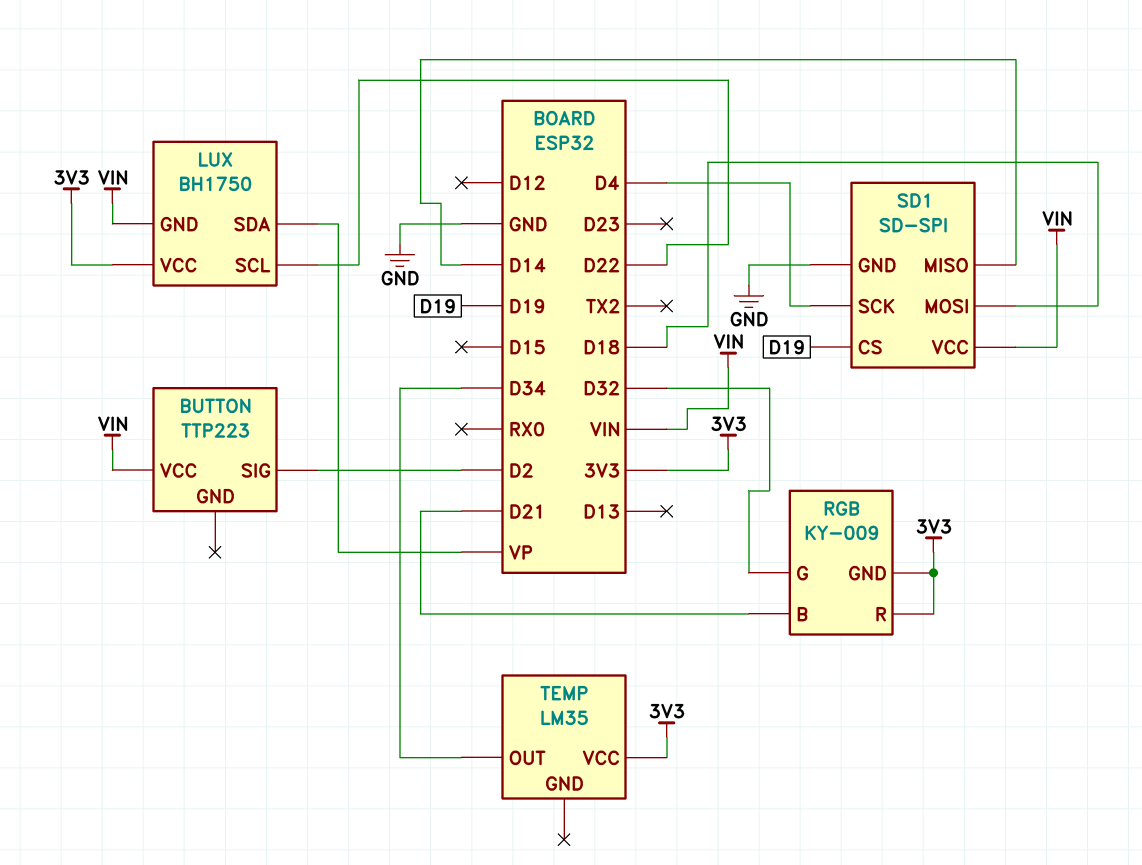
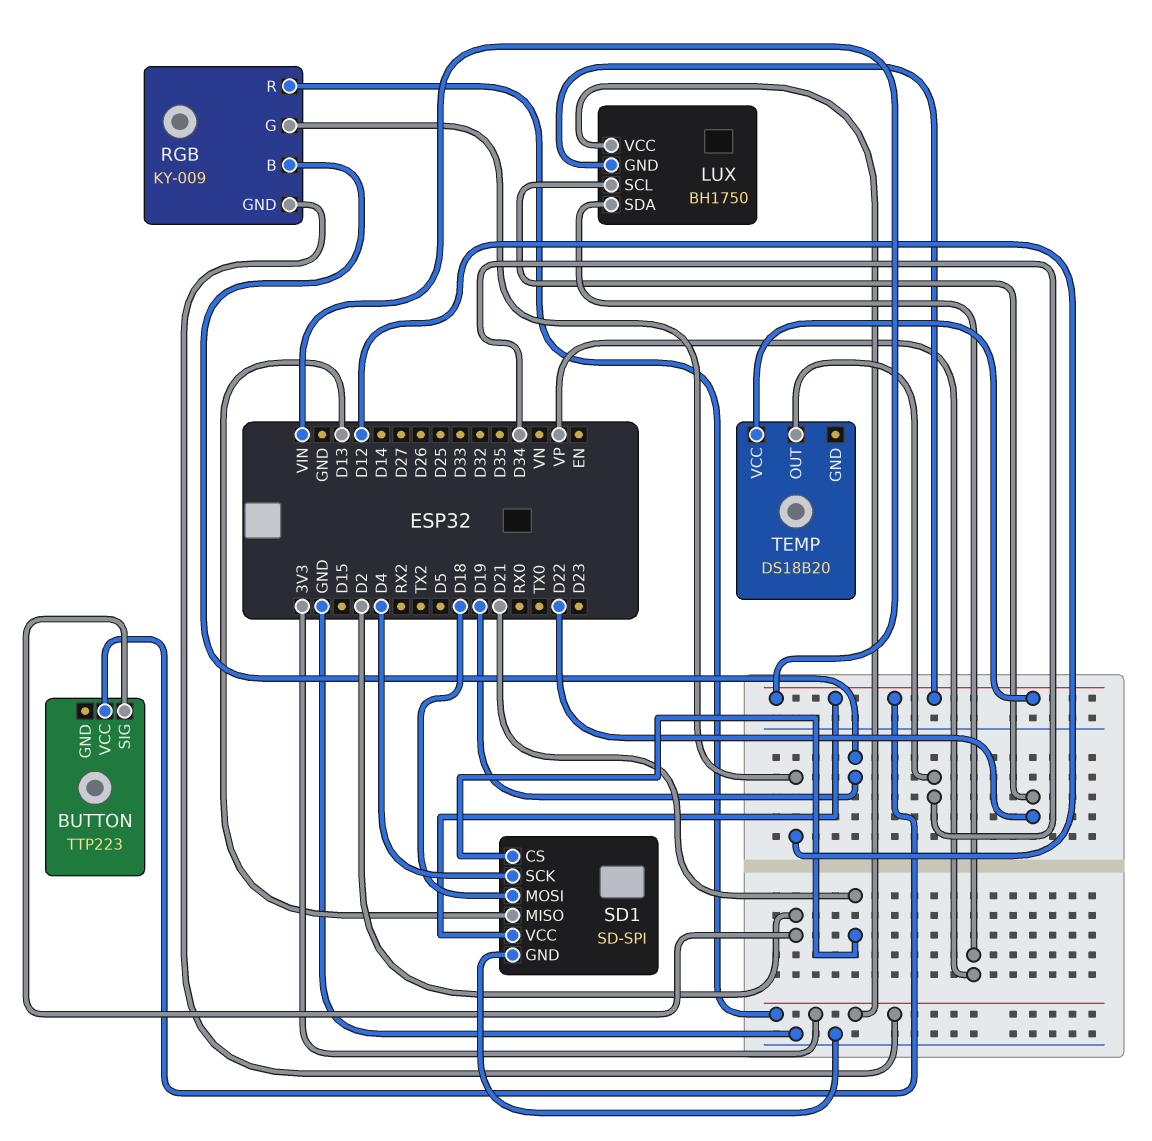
RGB pin B: D21 -> D19
RGB pin G: D32 -> D12
SD1 pin CS: D19 -> D21
SD1 pin MISO: D14 -> D13
TEMP: LM35 -> DS18B20
TEMP pin VCC: 3V3 -> VIN

